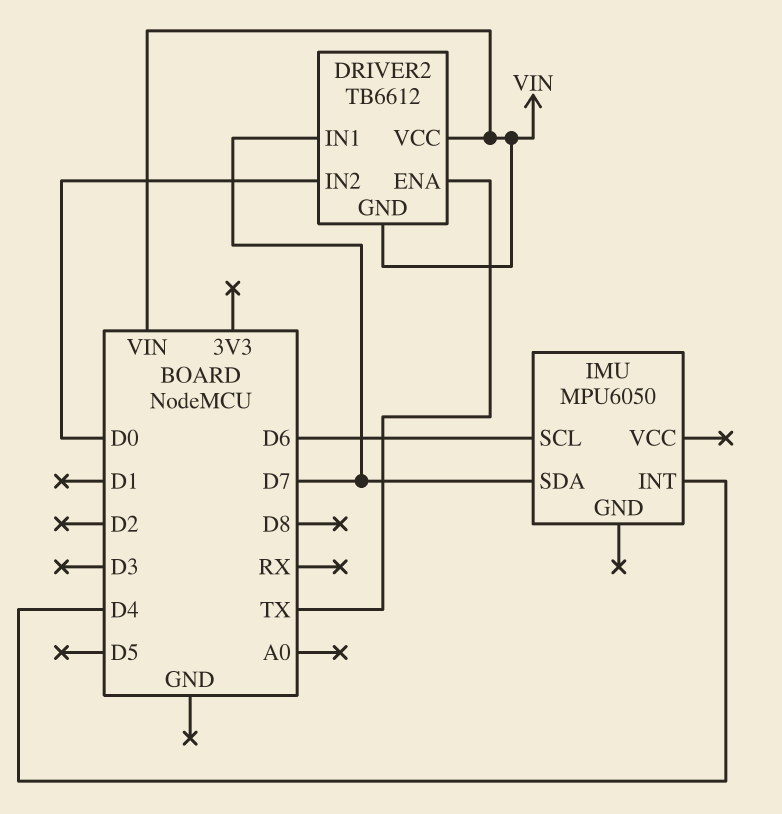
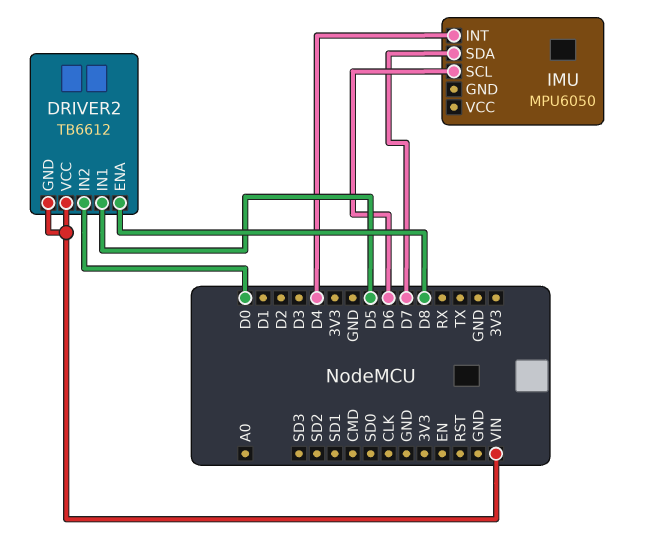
DRIVER2 pin ENA: TX -> D8
DRIVER2 pin IN1: D7 -> D5

